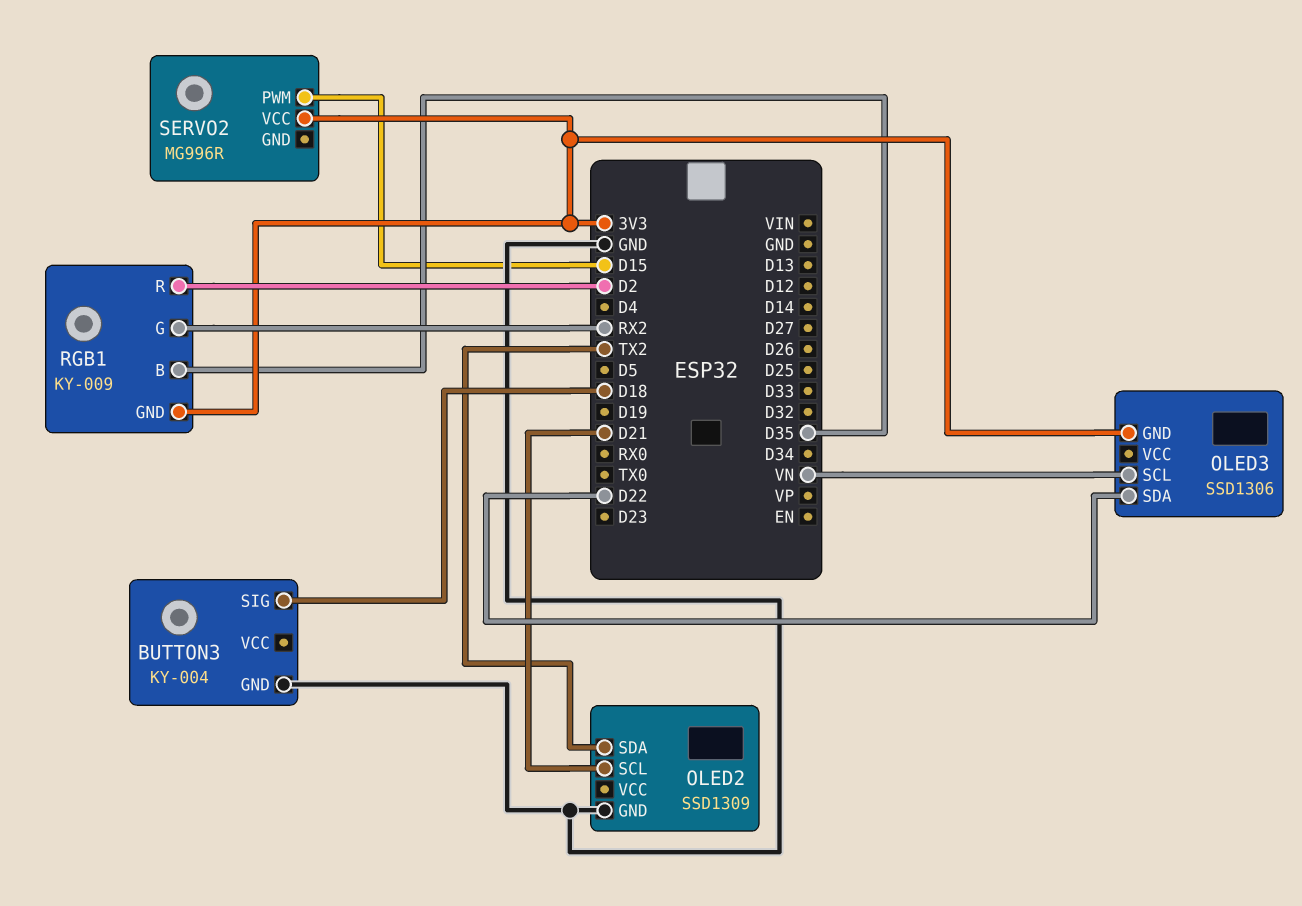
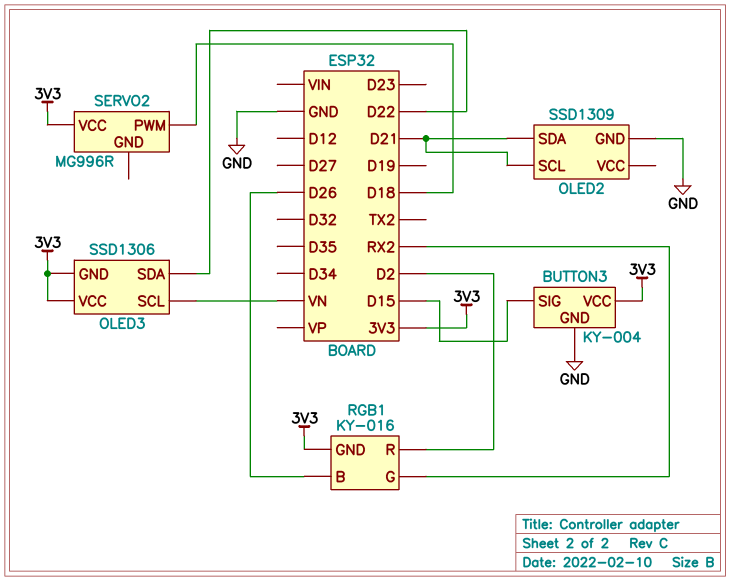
BUTTON3 pin SIG: D18 -> D15
BUTTON3 pin VCC: none -> 3V3
OLED2 pin SDA: TX2 -> D21
OLED3 pin VCC: none -> 3V3
RGB1: KY-009 -> KY-016
RGB1 pin B: D35 -> D26
SERVO2 pin PWM: D15 -> D18

